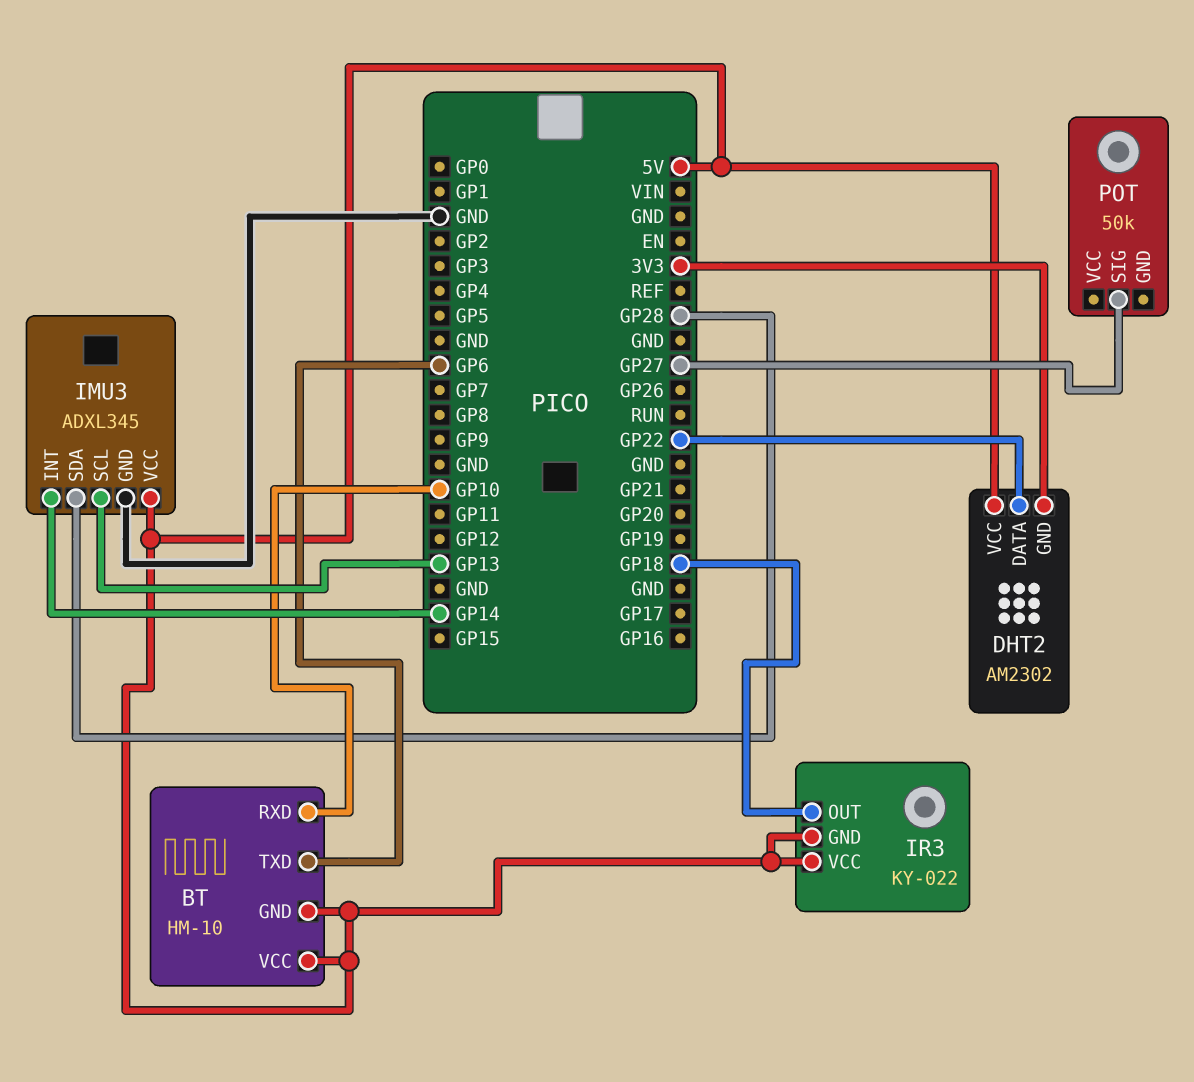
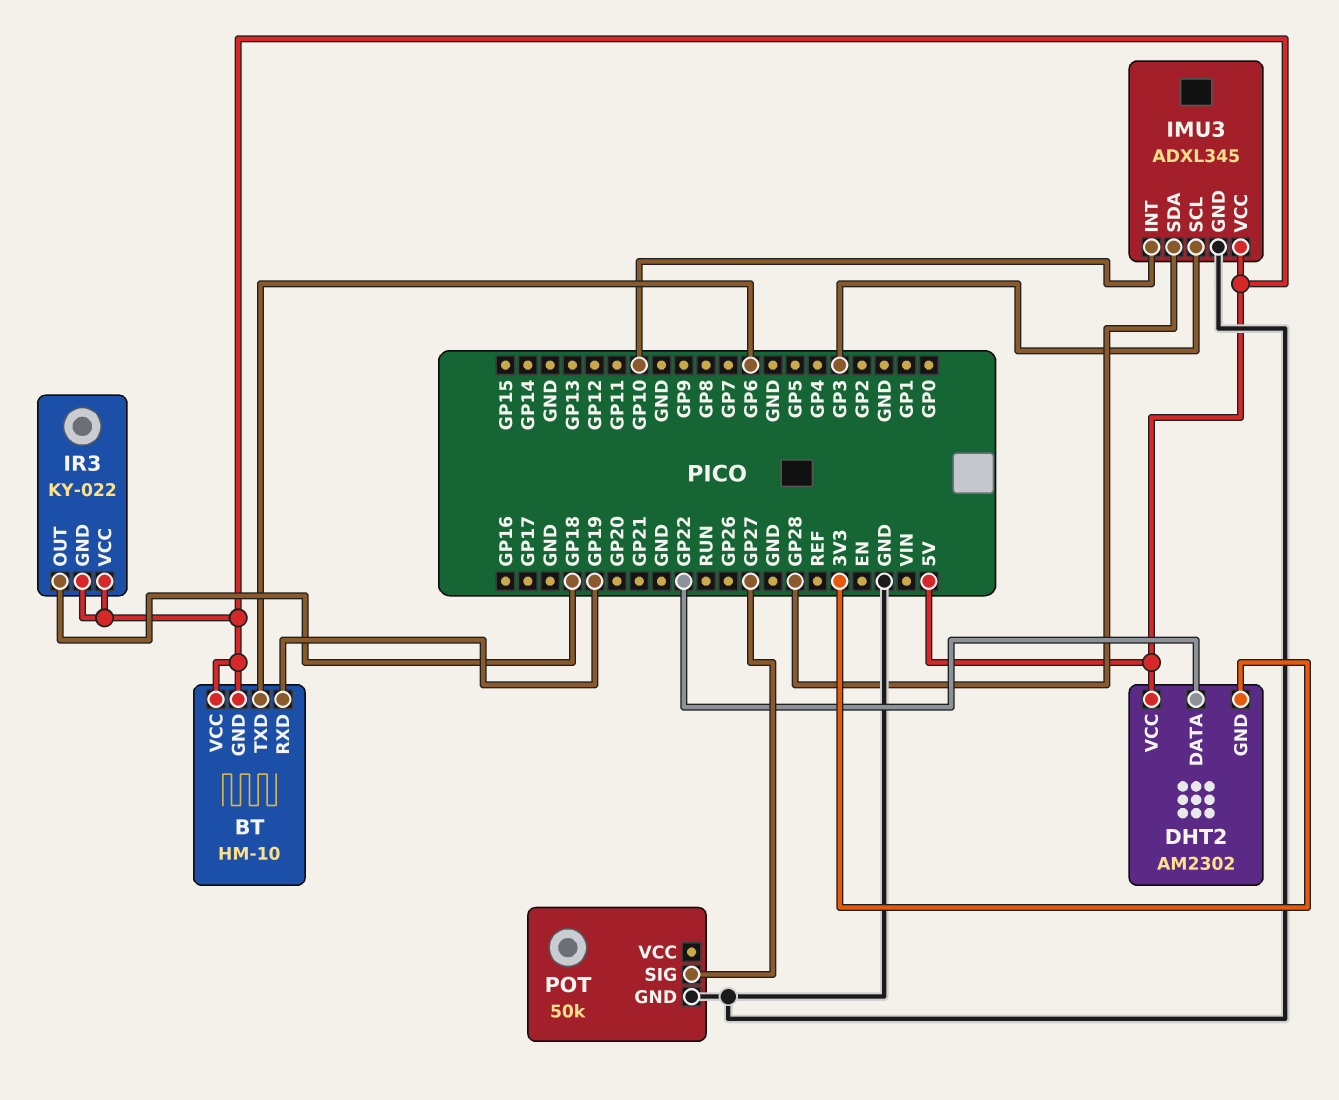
BT pin RXD: GP10 -> GP19
IMU3 pin INT: GP14 -> GP10
IMU3 pin SCL: GP13 -> GP3
POT pin GND: none -> GND

